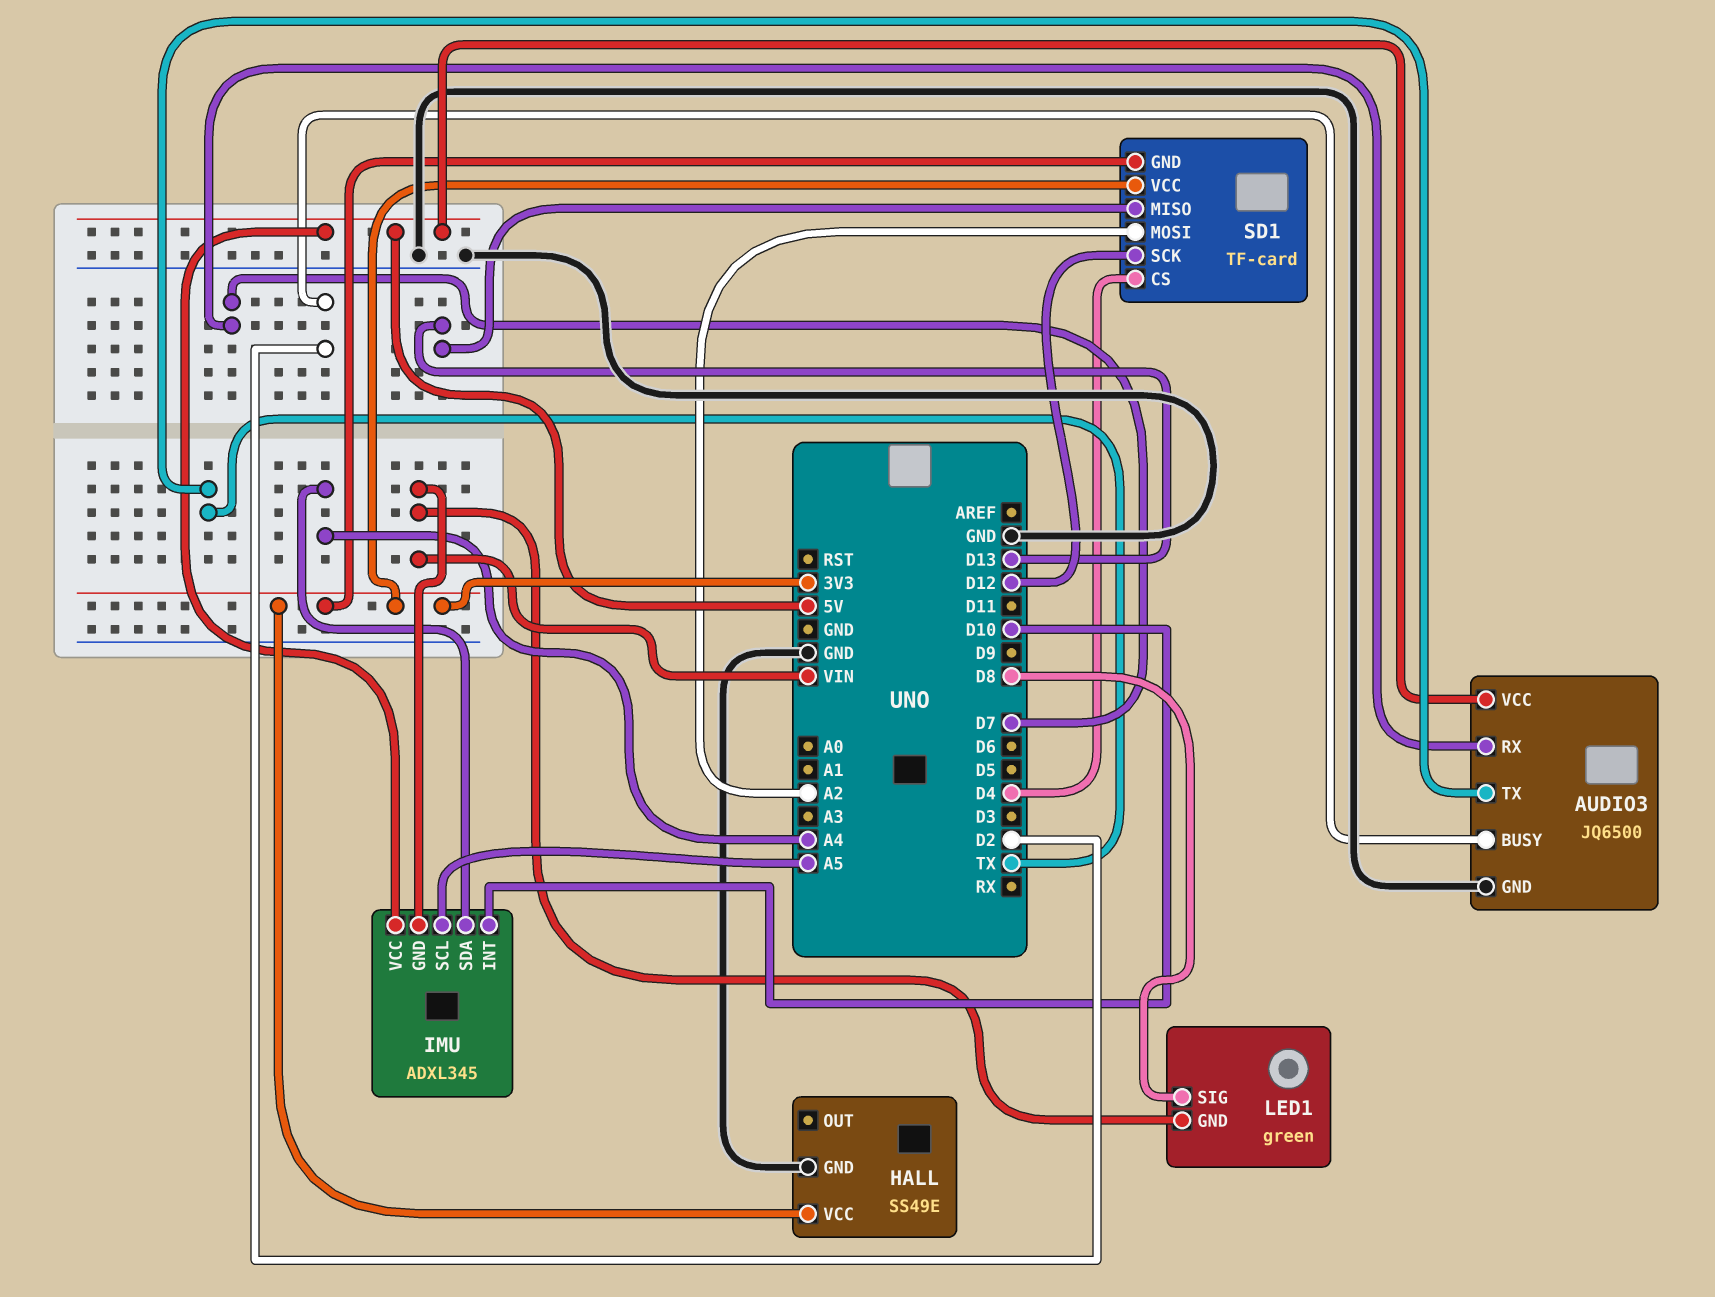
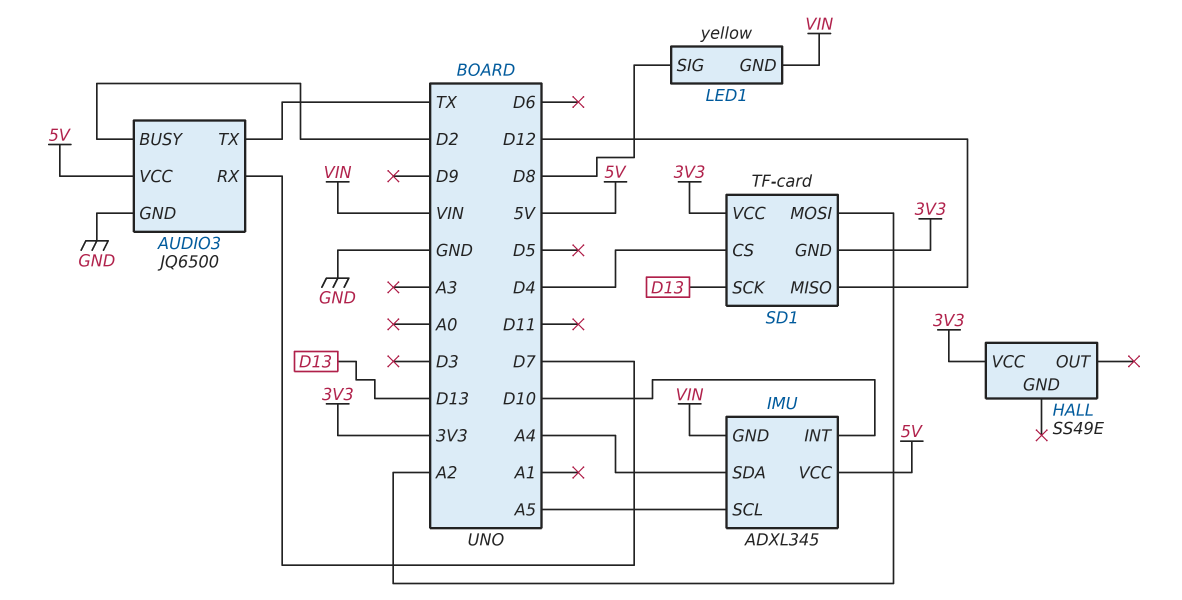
HALL pin GND: GND -> none
LED1: green -> yellow
SD1 pin MISO: D13 -> D12
SD1 pin SCK: D12 -> D13

